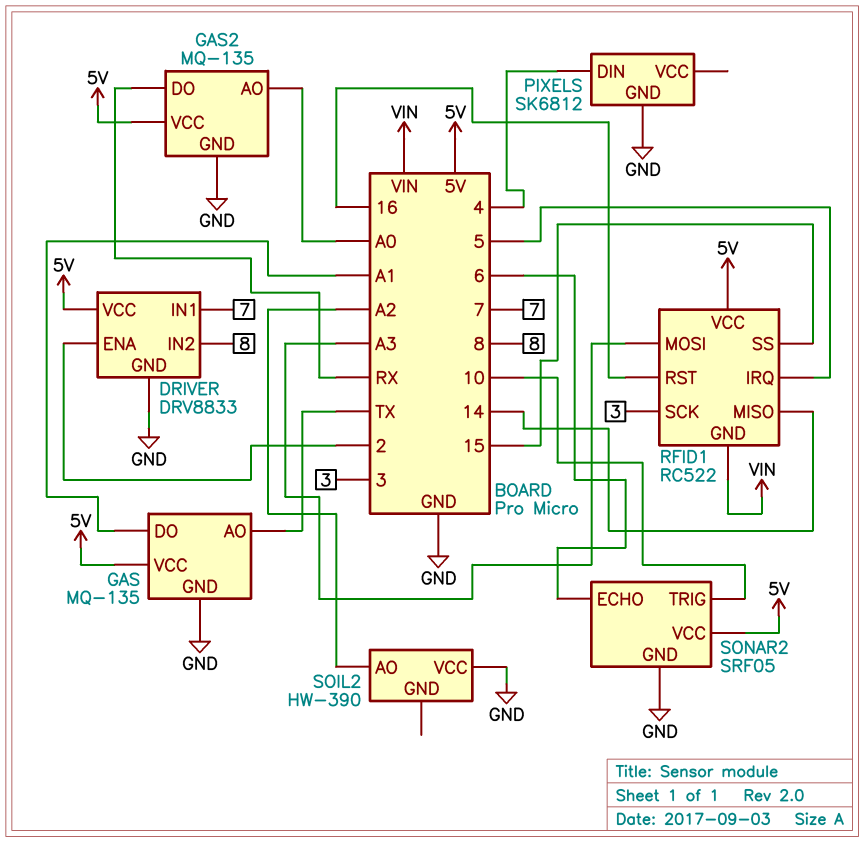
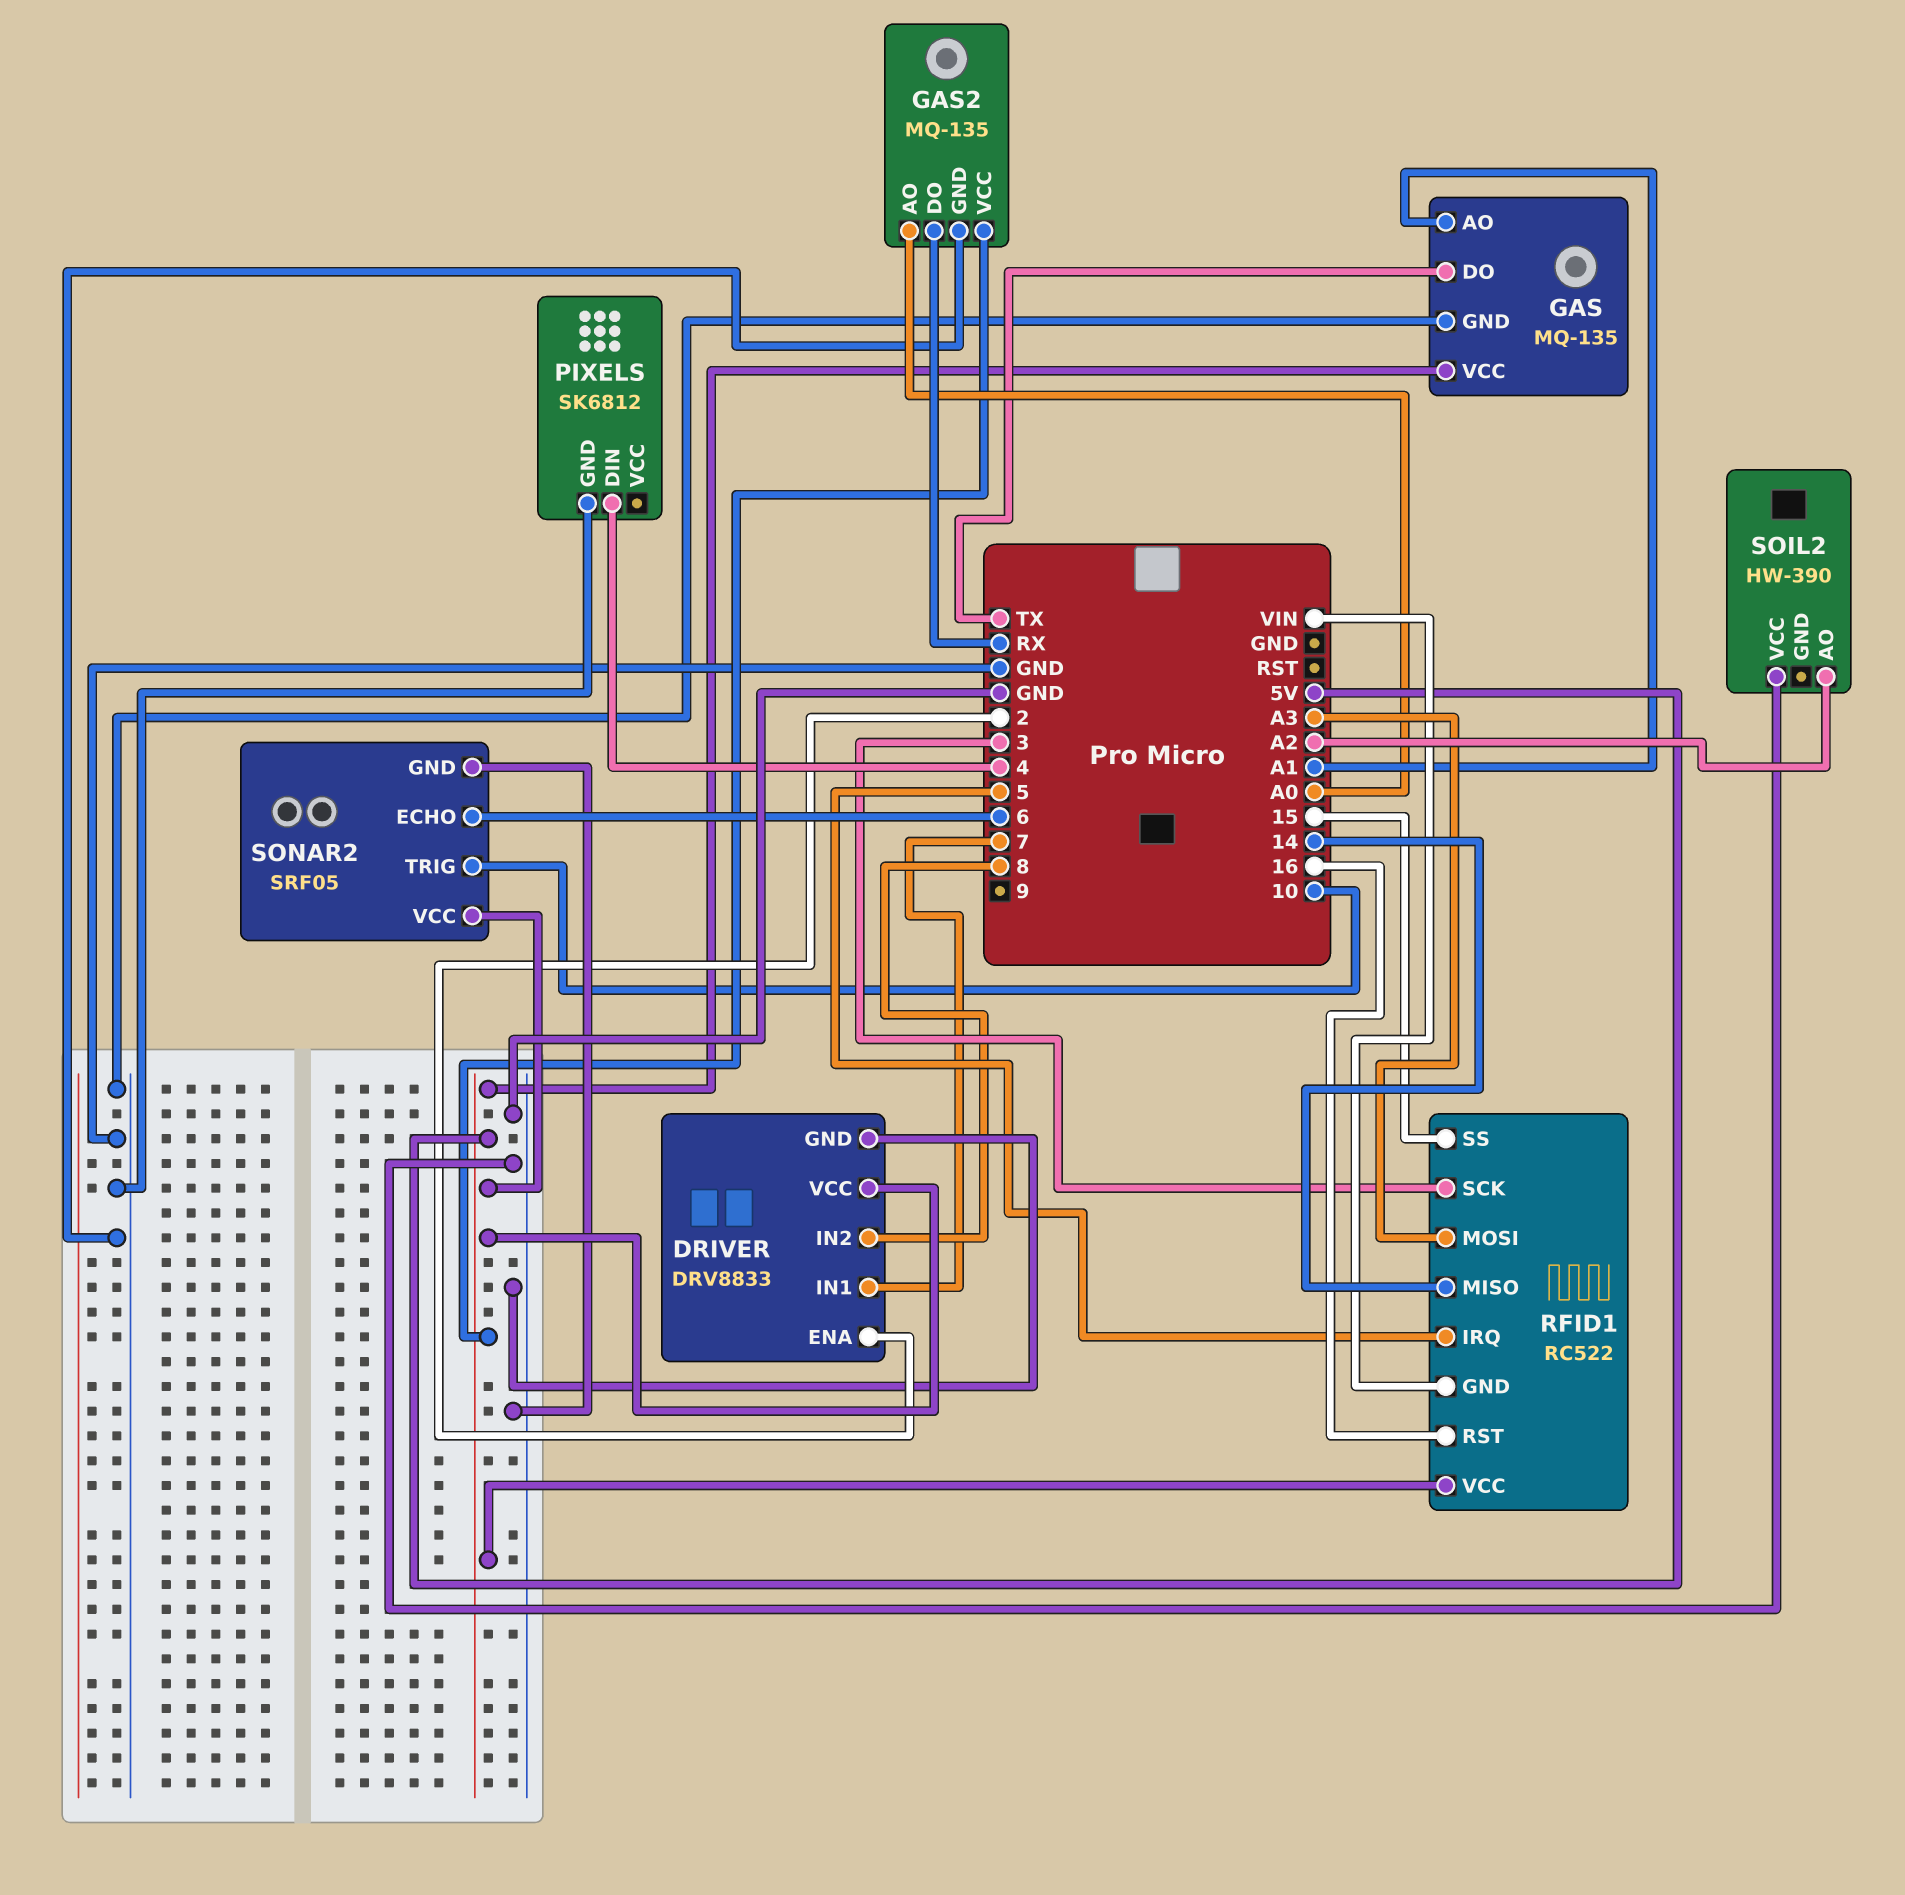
GAS pin AO: TX -> A1
GAS pin DO: A1 -> TX

